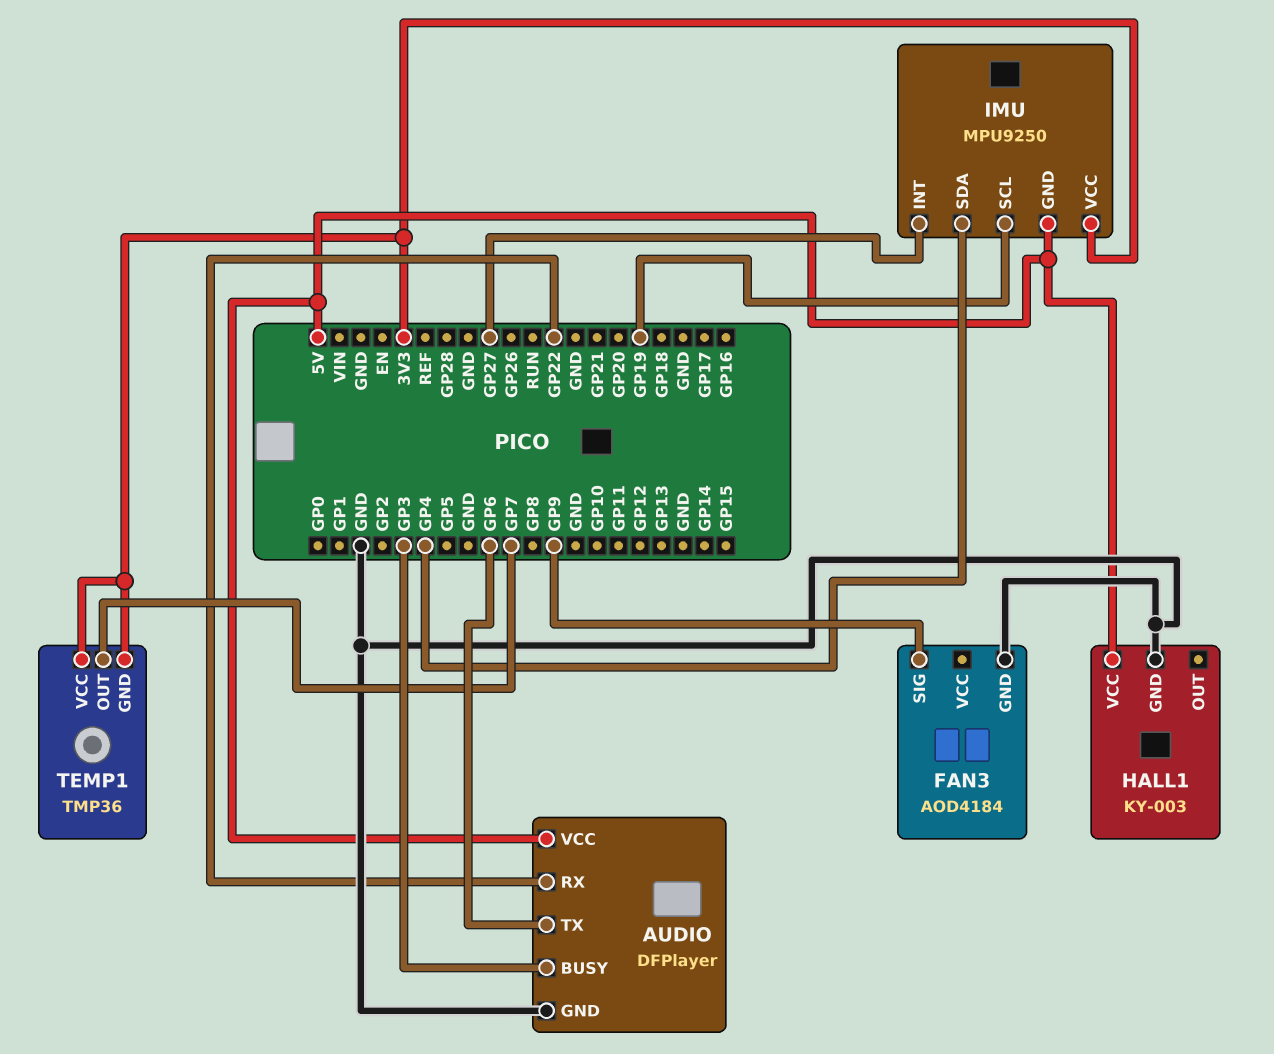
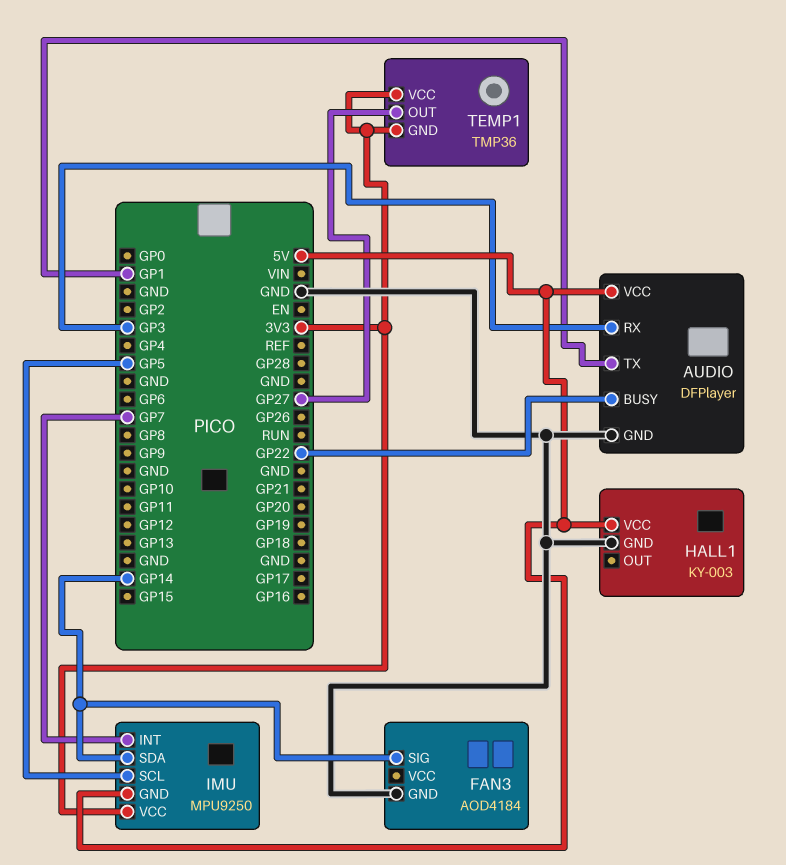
AUDIO pin BUSY: GP3 -> GP22
AUDIO pin RX: GP22 -> GP3
AUDIO pin TX: GP6 -> GP1
FAN3 pin SIG: GP9 -> GP14
IMU pin INT: GP27 -> GP7
IMU pin SCL: GP19 -> GP5
IMU pin SDA: GP4 -> GP14
TEMP1 pin OUT: GP7 -> GP27

